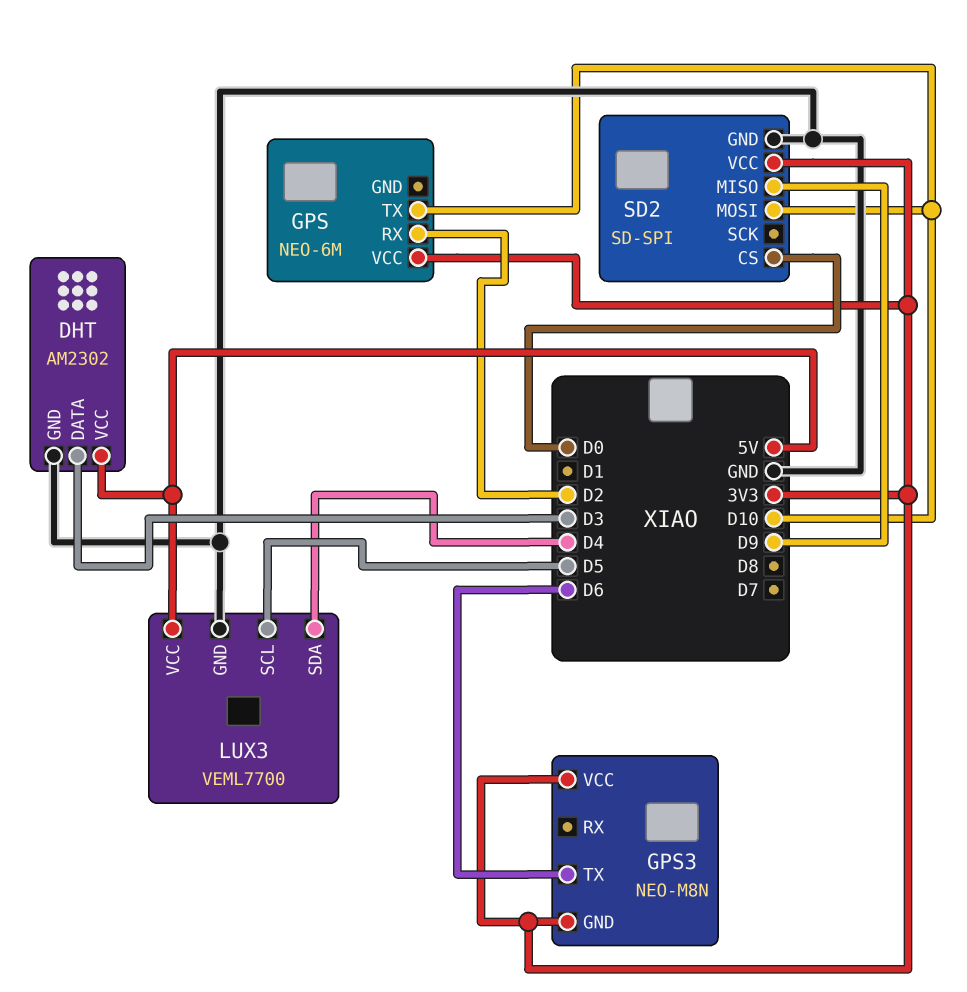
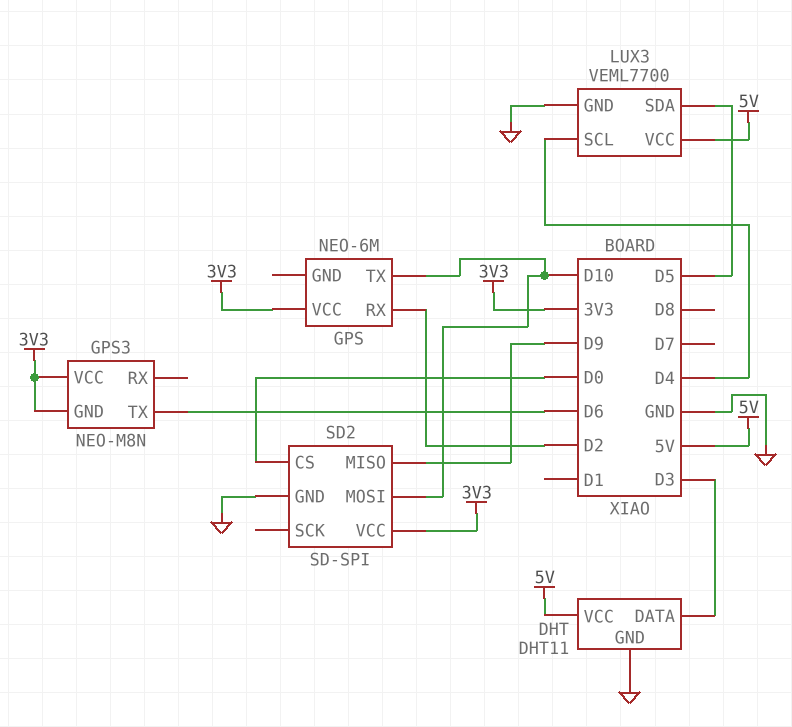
DHT: AM2302 -> DHT11
LUX3 pin SCL: D5 -> D4
LUX3 pin SDA: D4 -> D5

